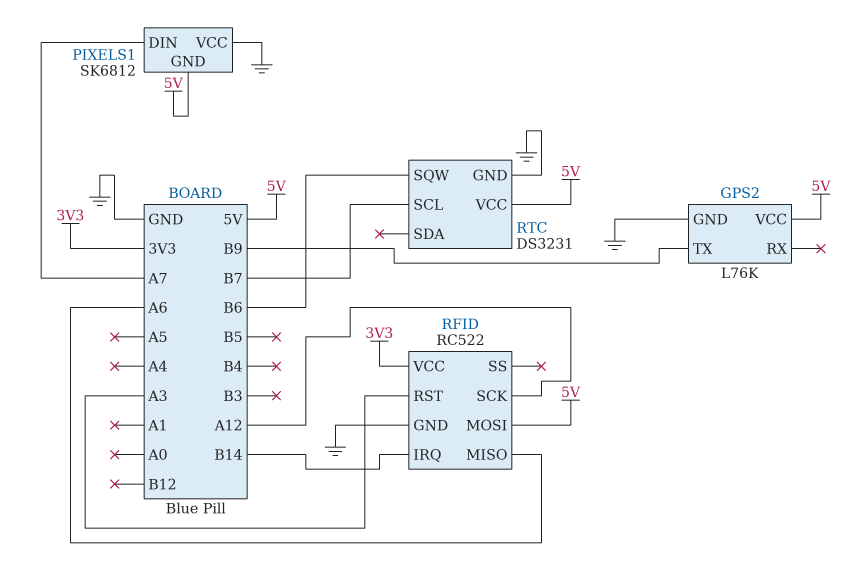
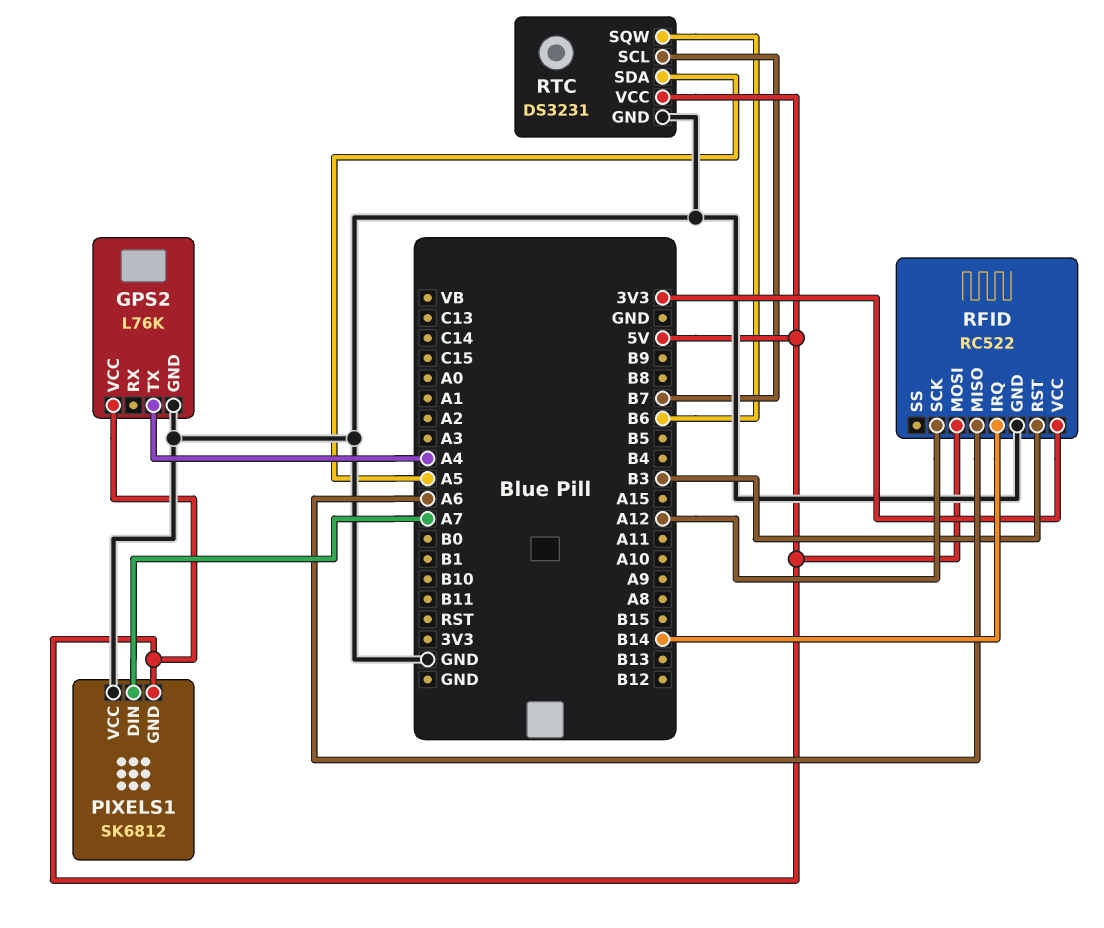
GPS2 pin TX: B9 -> A4
RFID pin RST: A3 -> B3
RTC pin SDA: none -> A5

